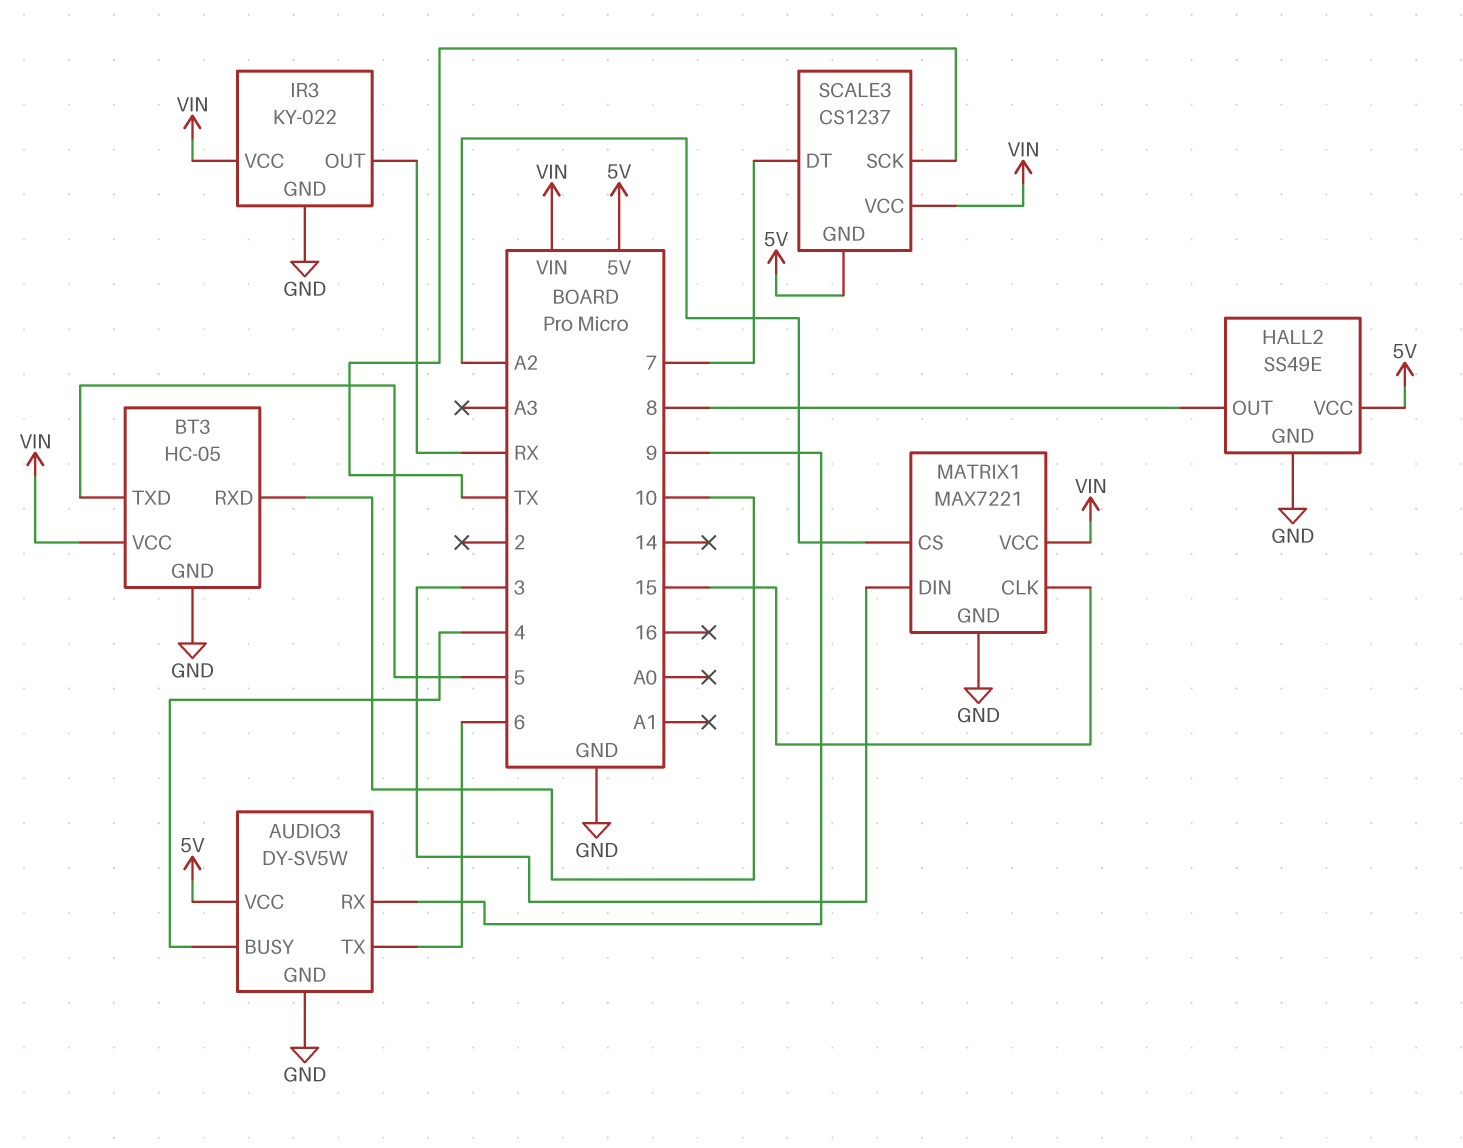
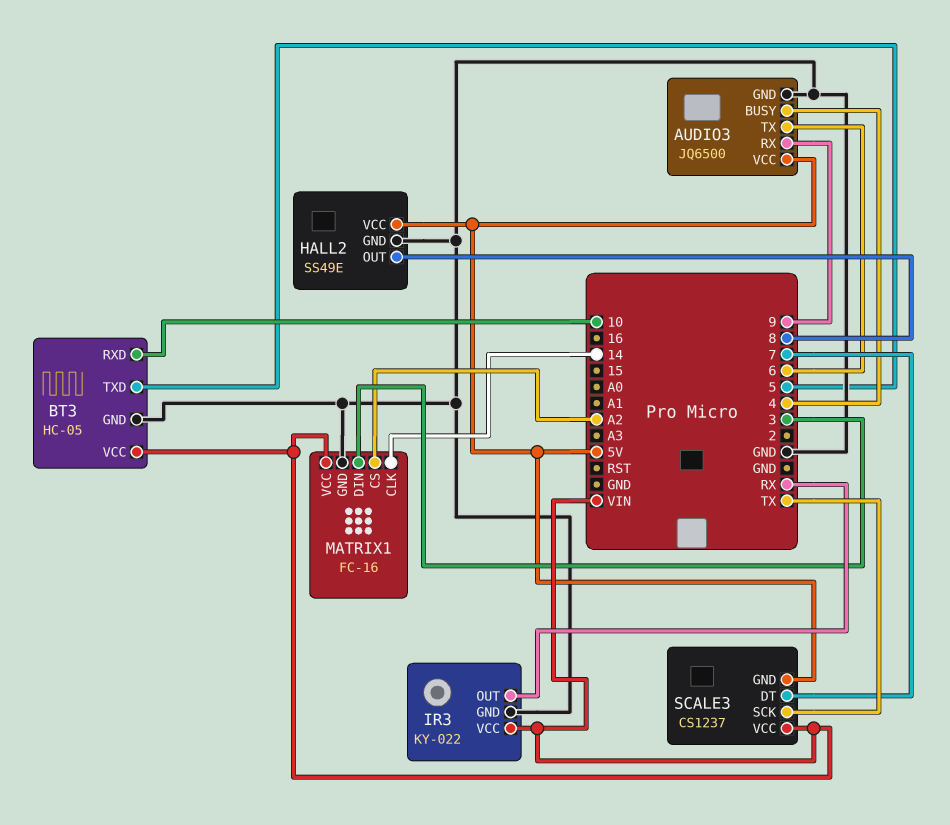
AUDIO3: DY-SV5W -> JQ6500
MATRIX1: MAX7221 -> FC-16
MATRIX1 pin CLK: 15 -> 14

